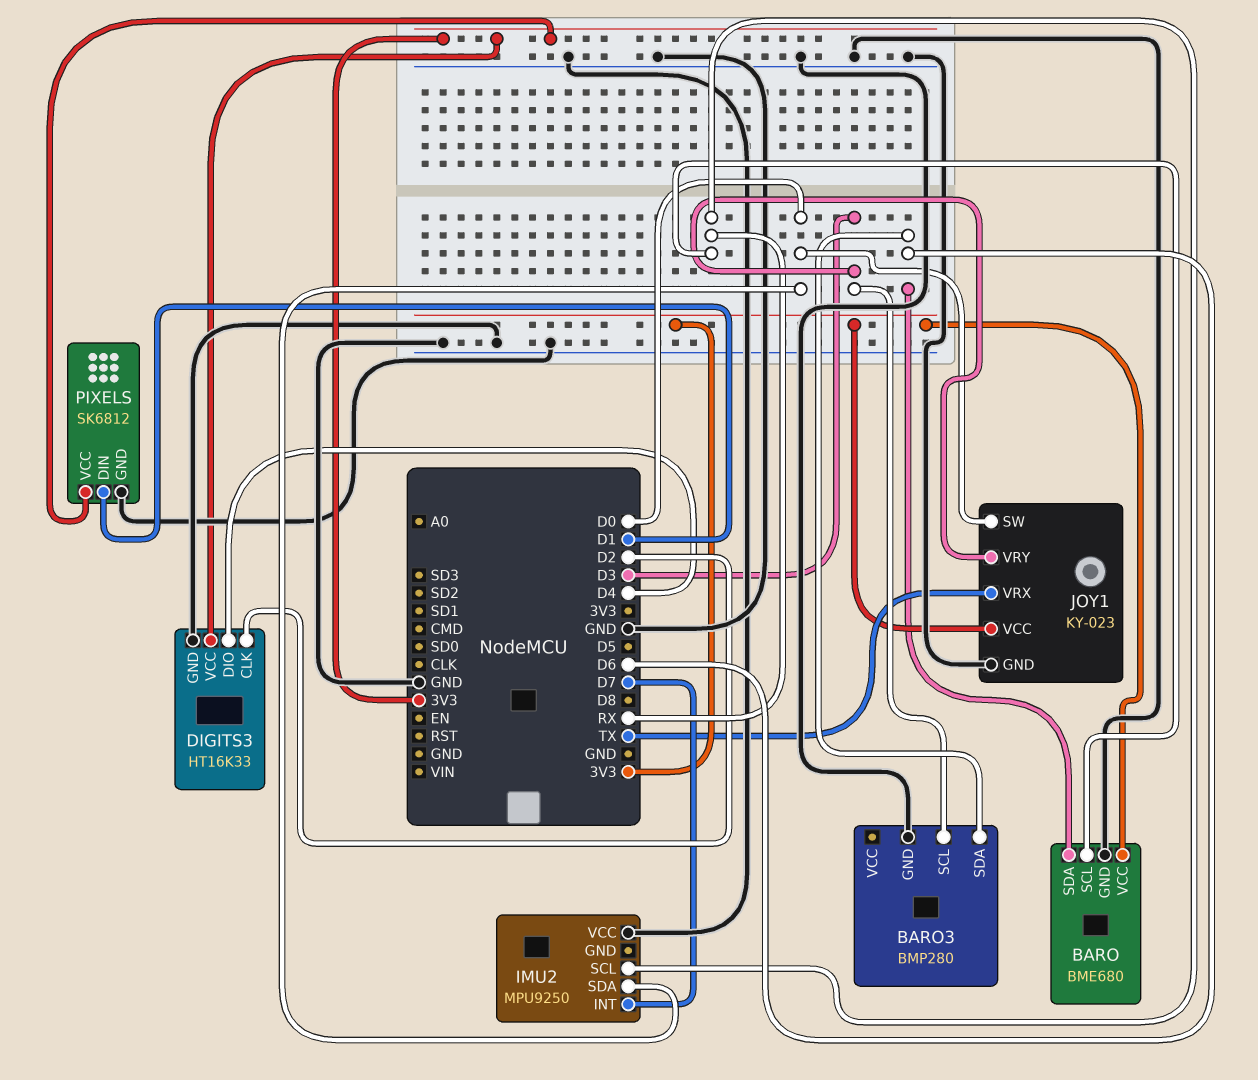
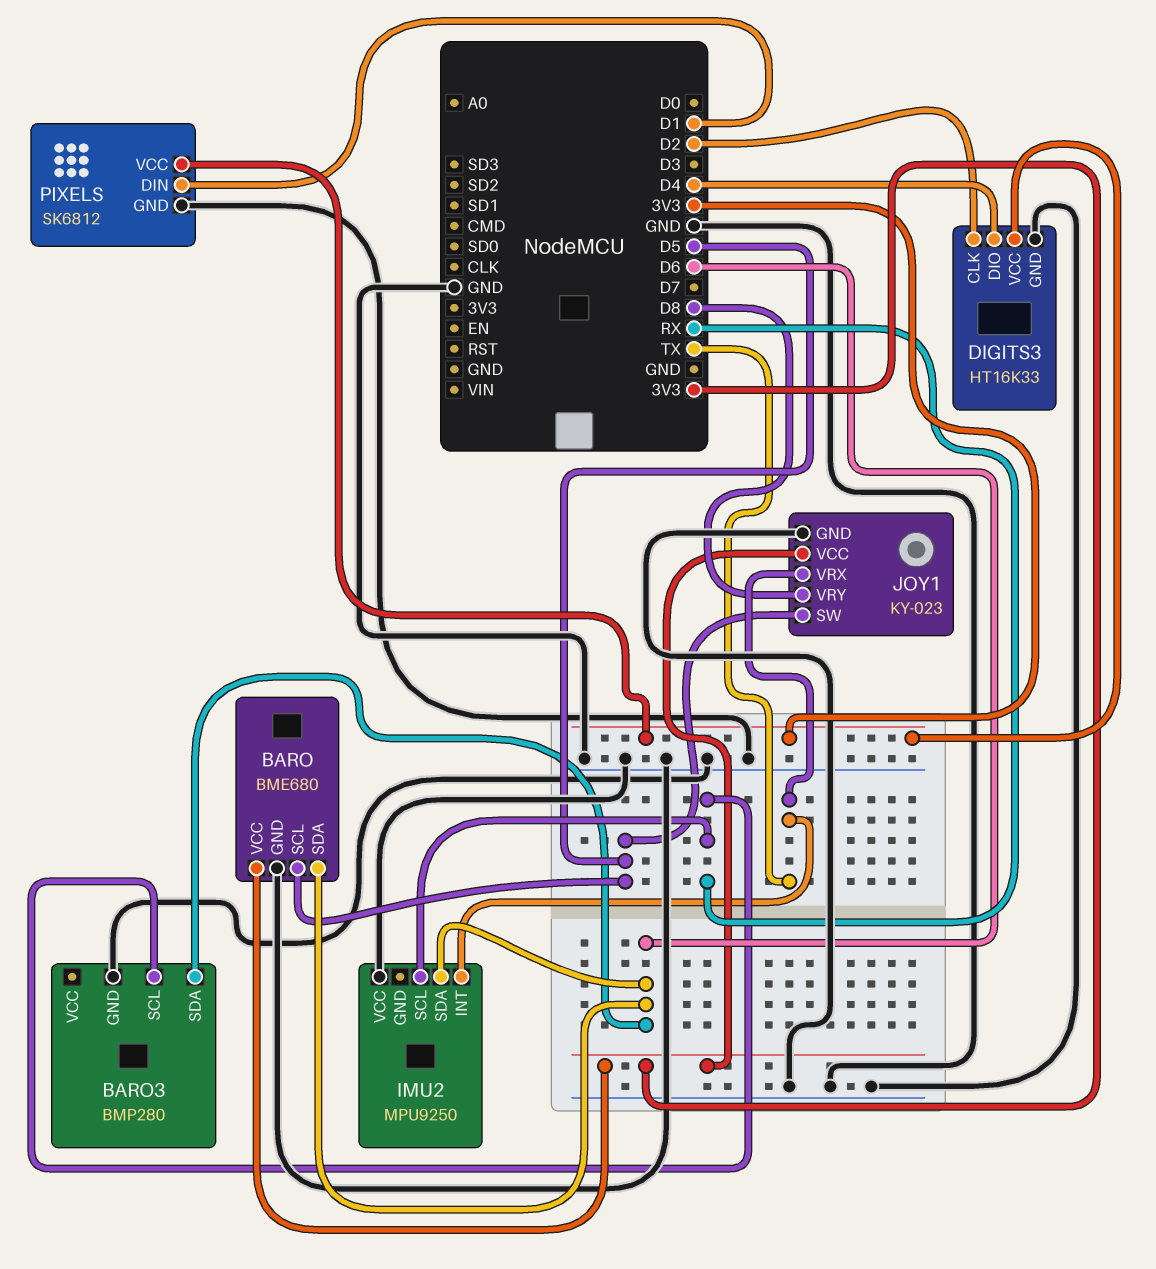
BARO pin SCL: RX -> D5
BARO3 pin SCL: D3 -> RX
IMU2 pin INT: D7 -> TX
IMU2 pin SDA: D0 -> D6
JOY1 pin SW: D0 -> D5
JOY1 pin VRY: D3 -> D8

